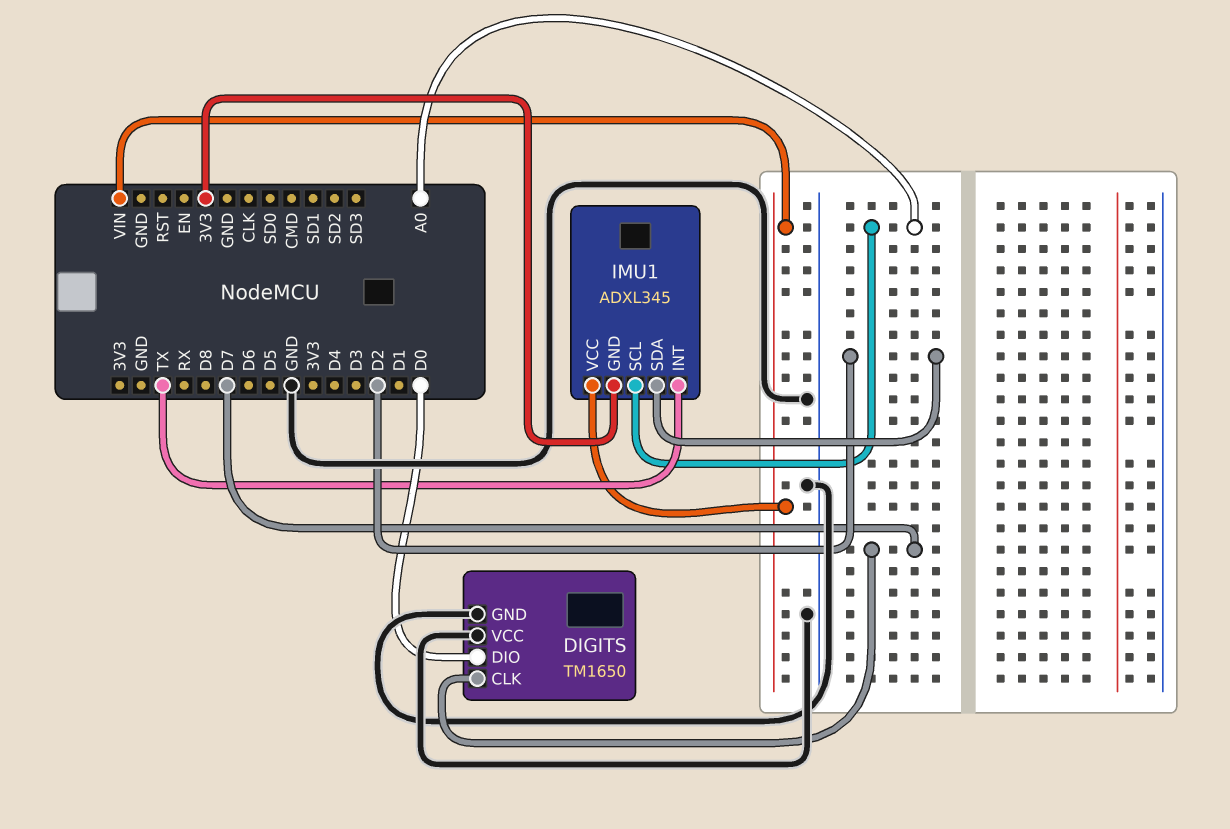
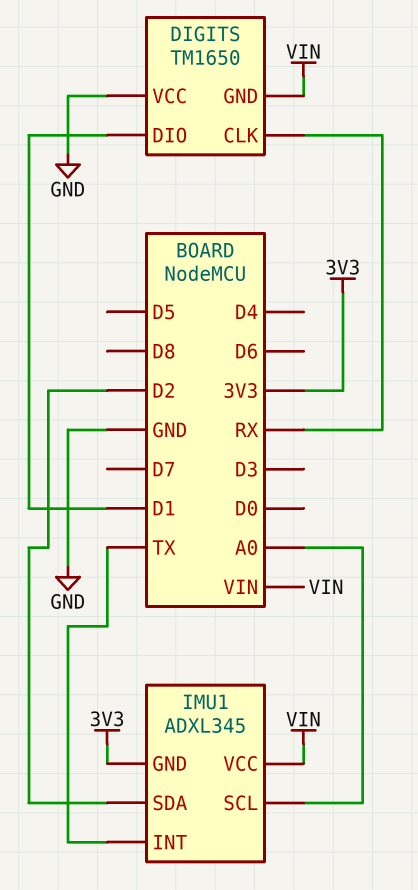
DIGITS pin CLK: D7 -> RX
DIGITS pin DIO: D0 -> D1
DIGITS pin GND: GND -> VIN

